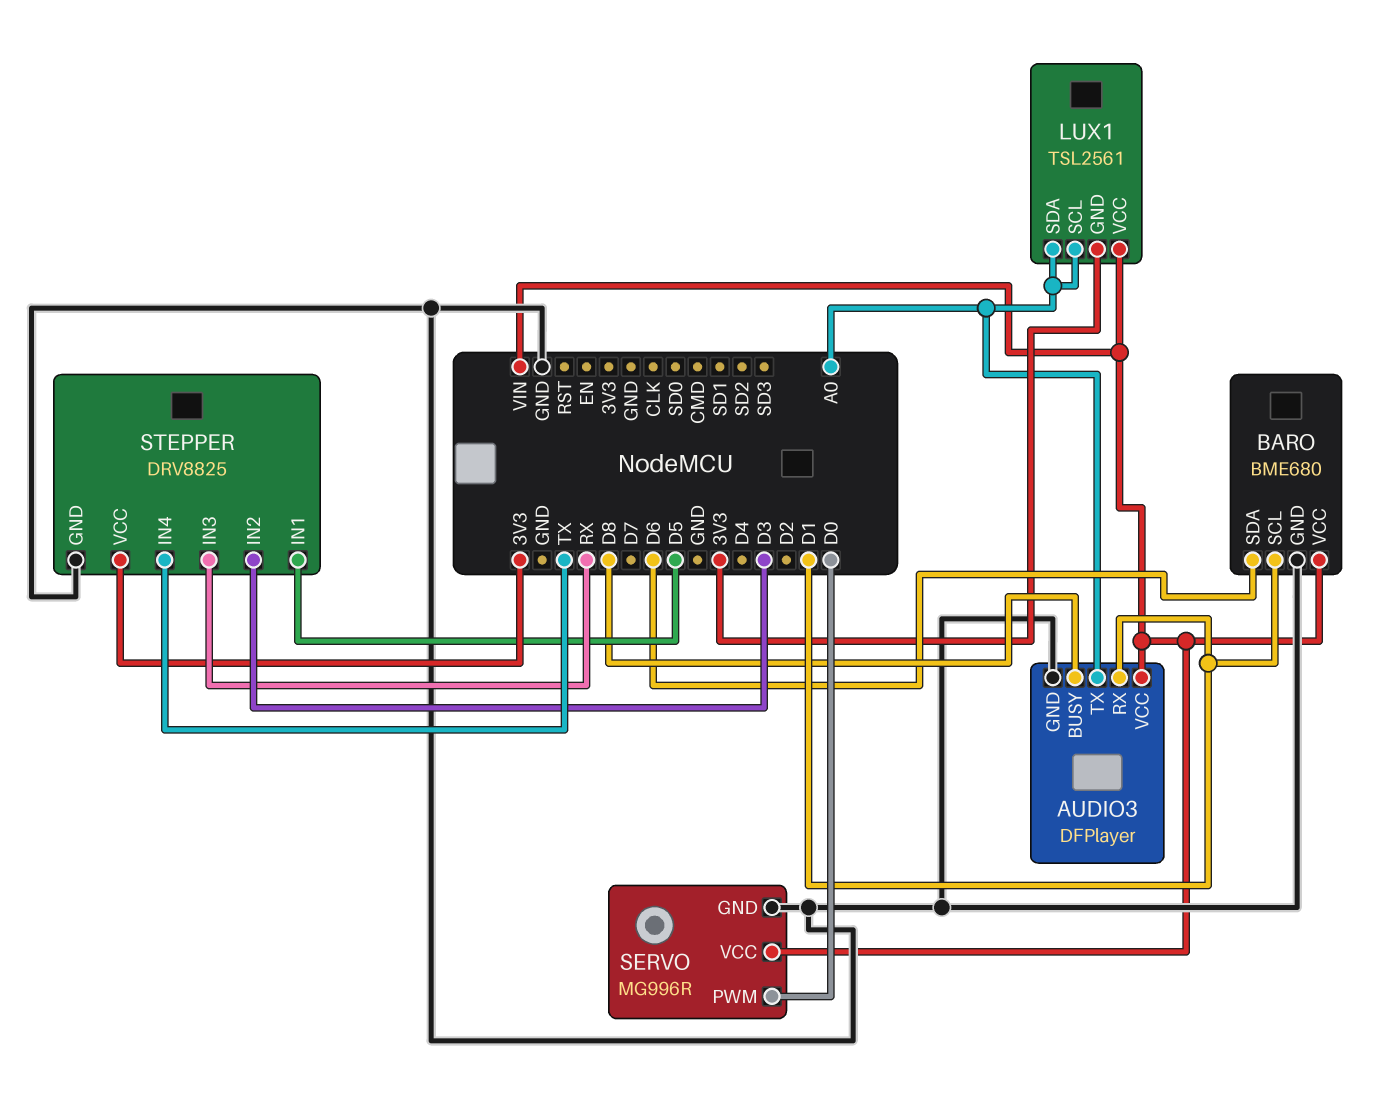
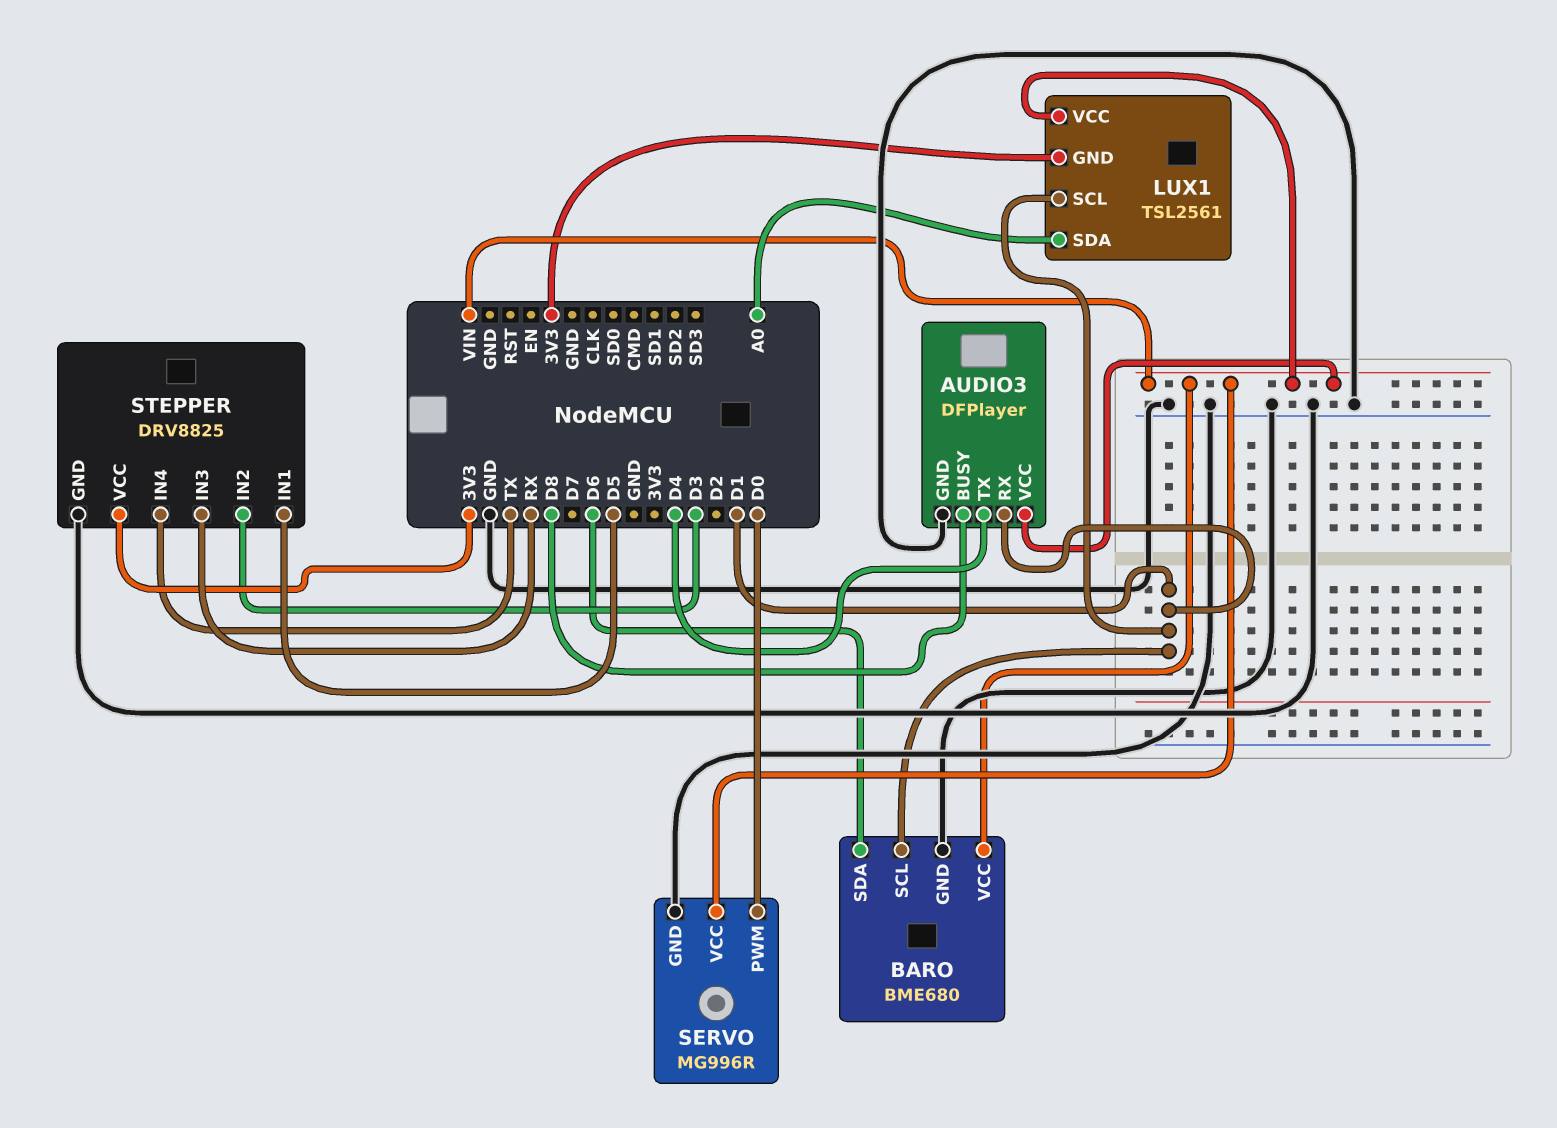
AUDIO3 pin TX: A0 -> D4
LUX1 pin SCL: A0 -> D1

